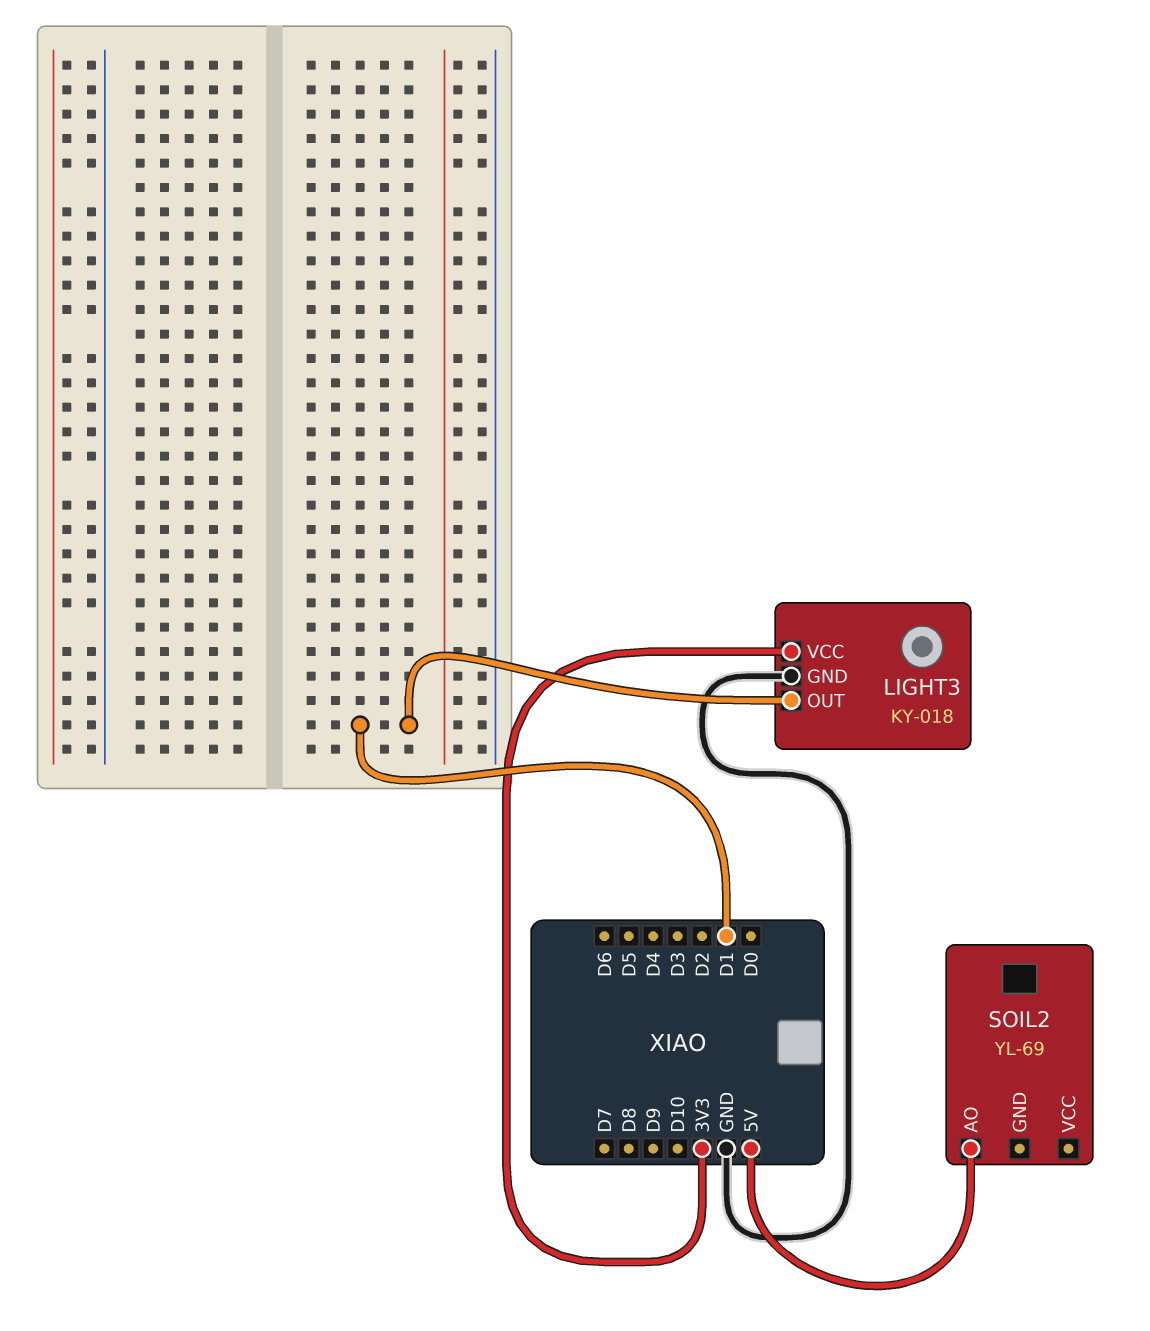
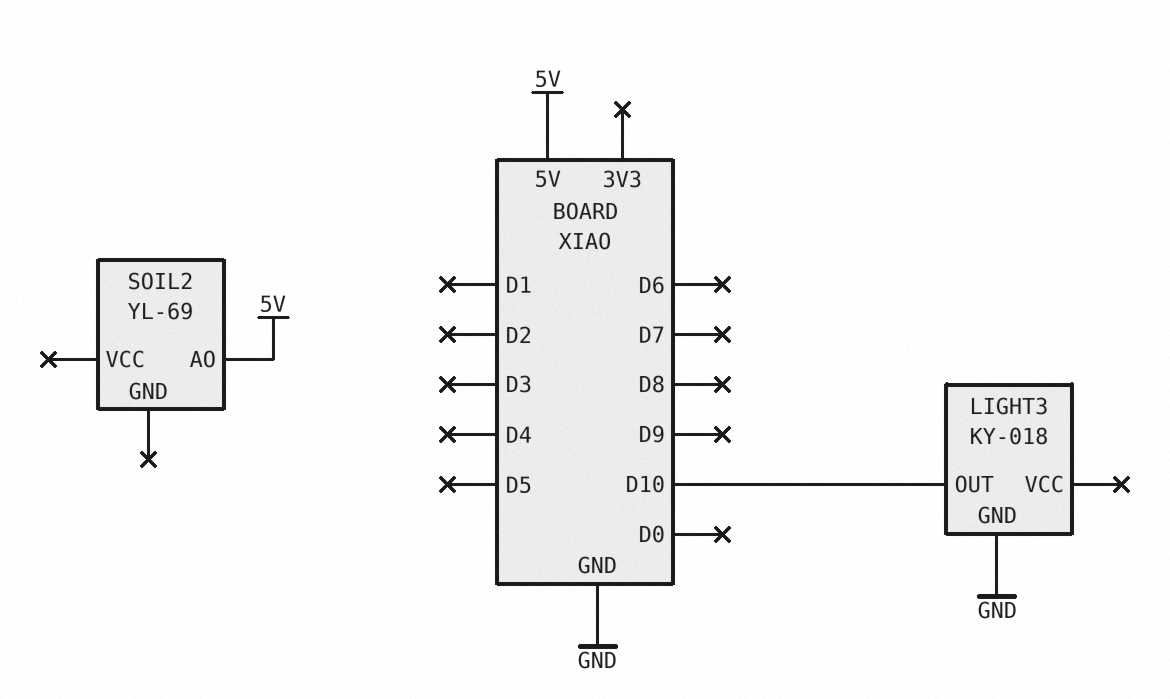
LIGHT3 pin OUT: D1 -> D10
LIGHT3 pin VCC: 3V3 -> none

